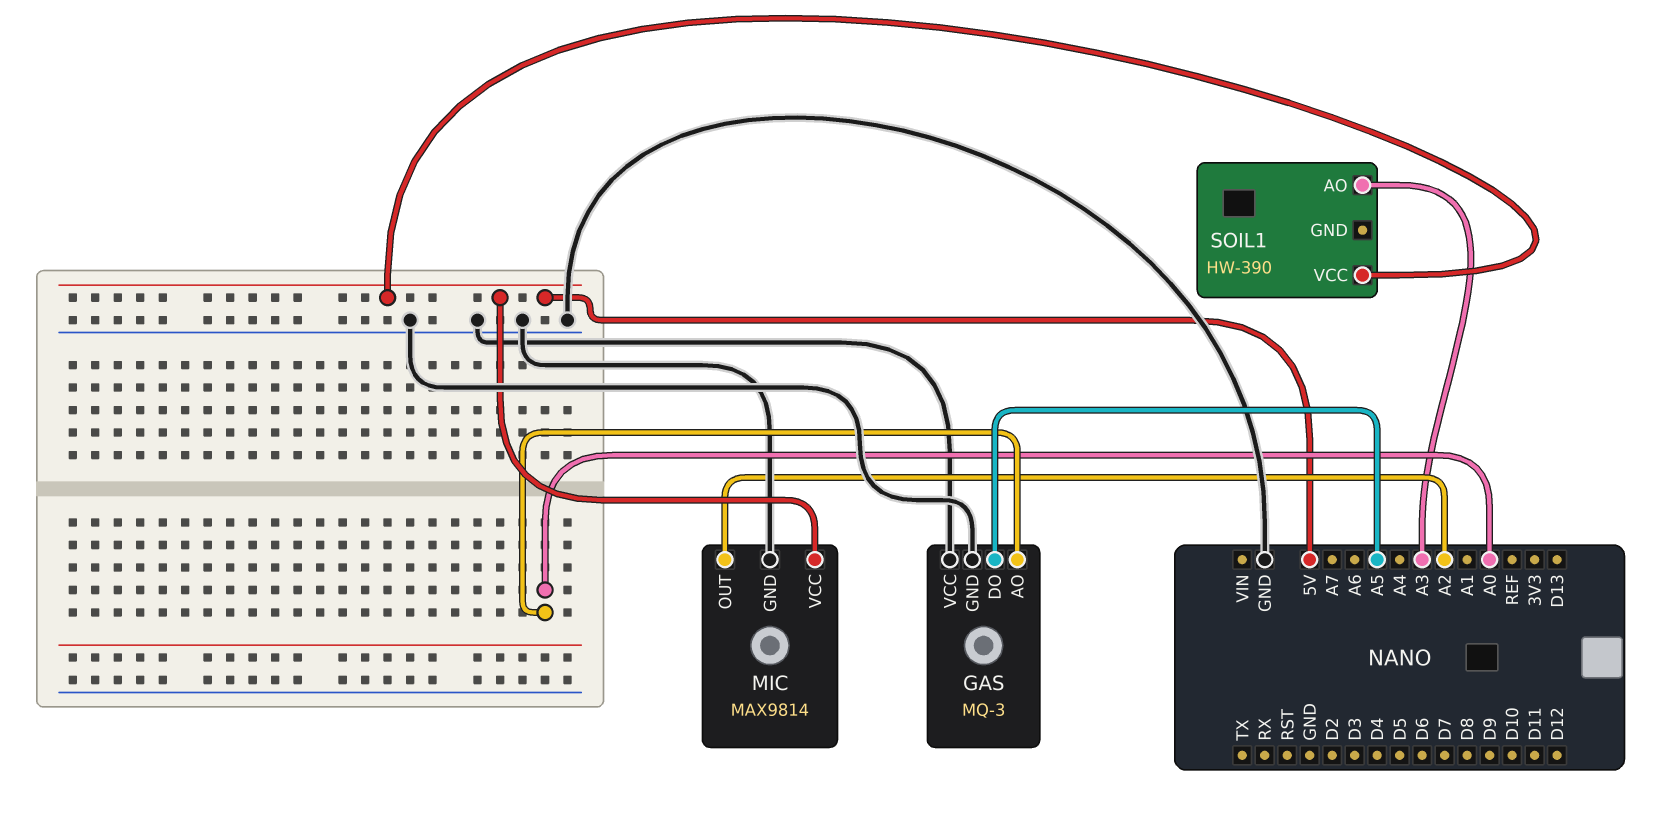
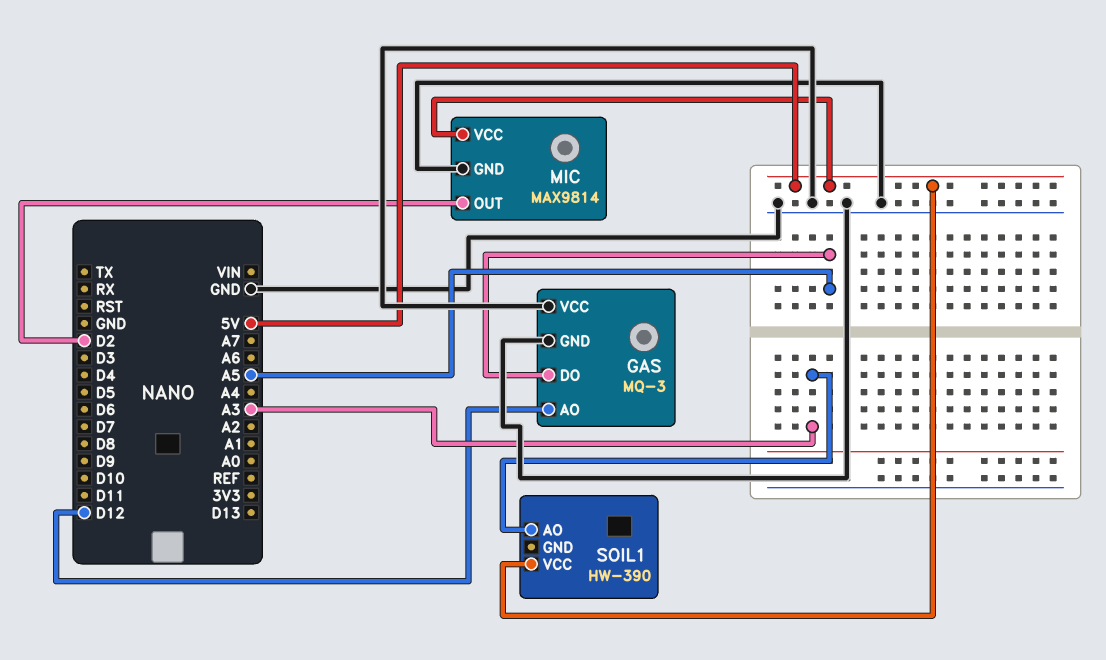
GAS pin AO: A0 -> D12
MIC pin OUT: A2 -> D2

